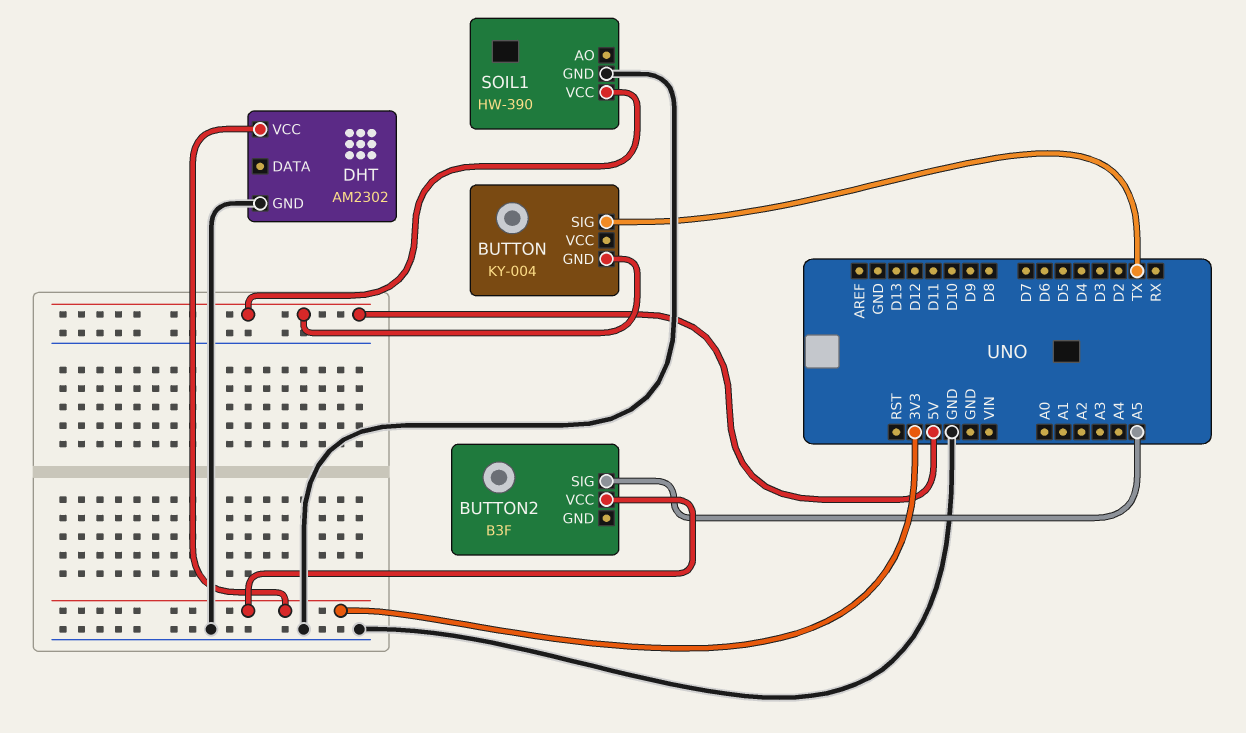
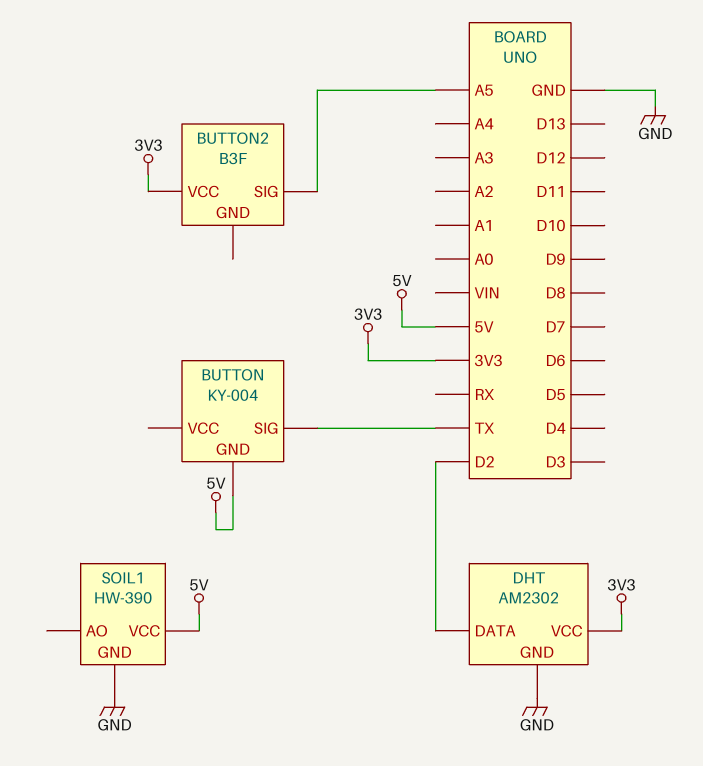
DHT pin DATA: none -> D2

